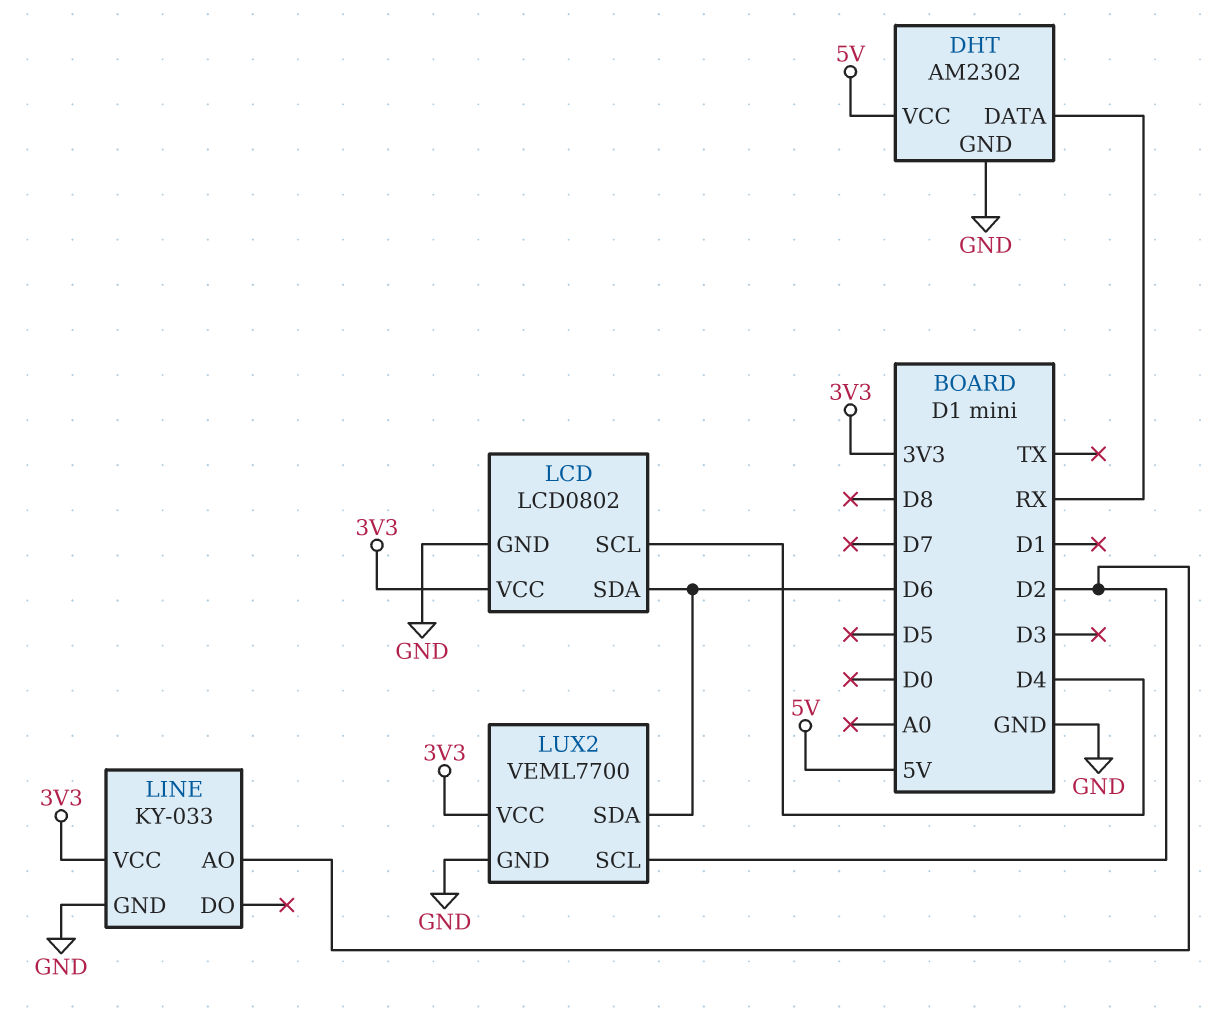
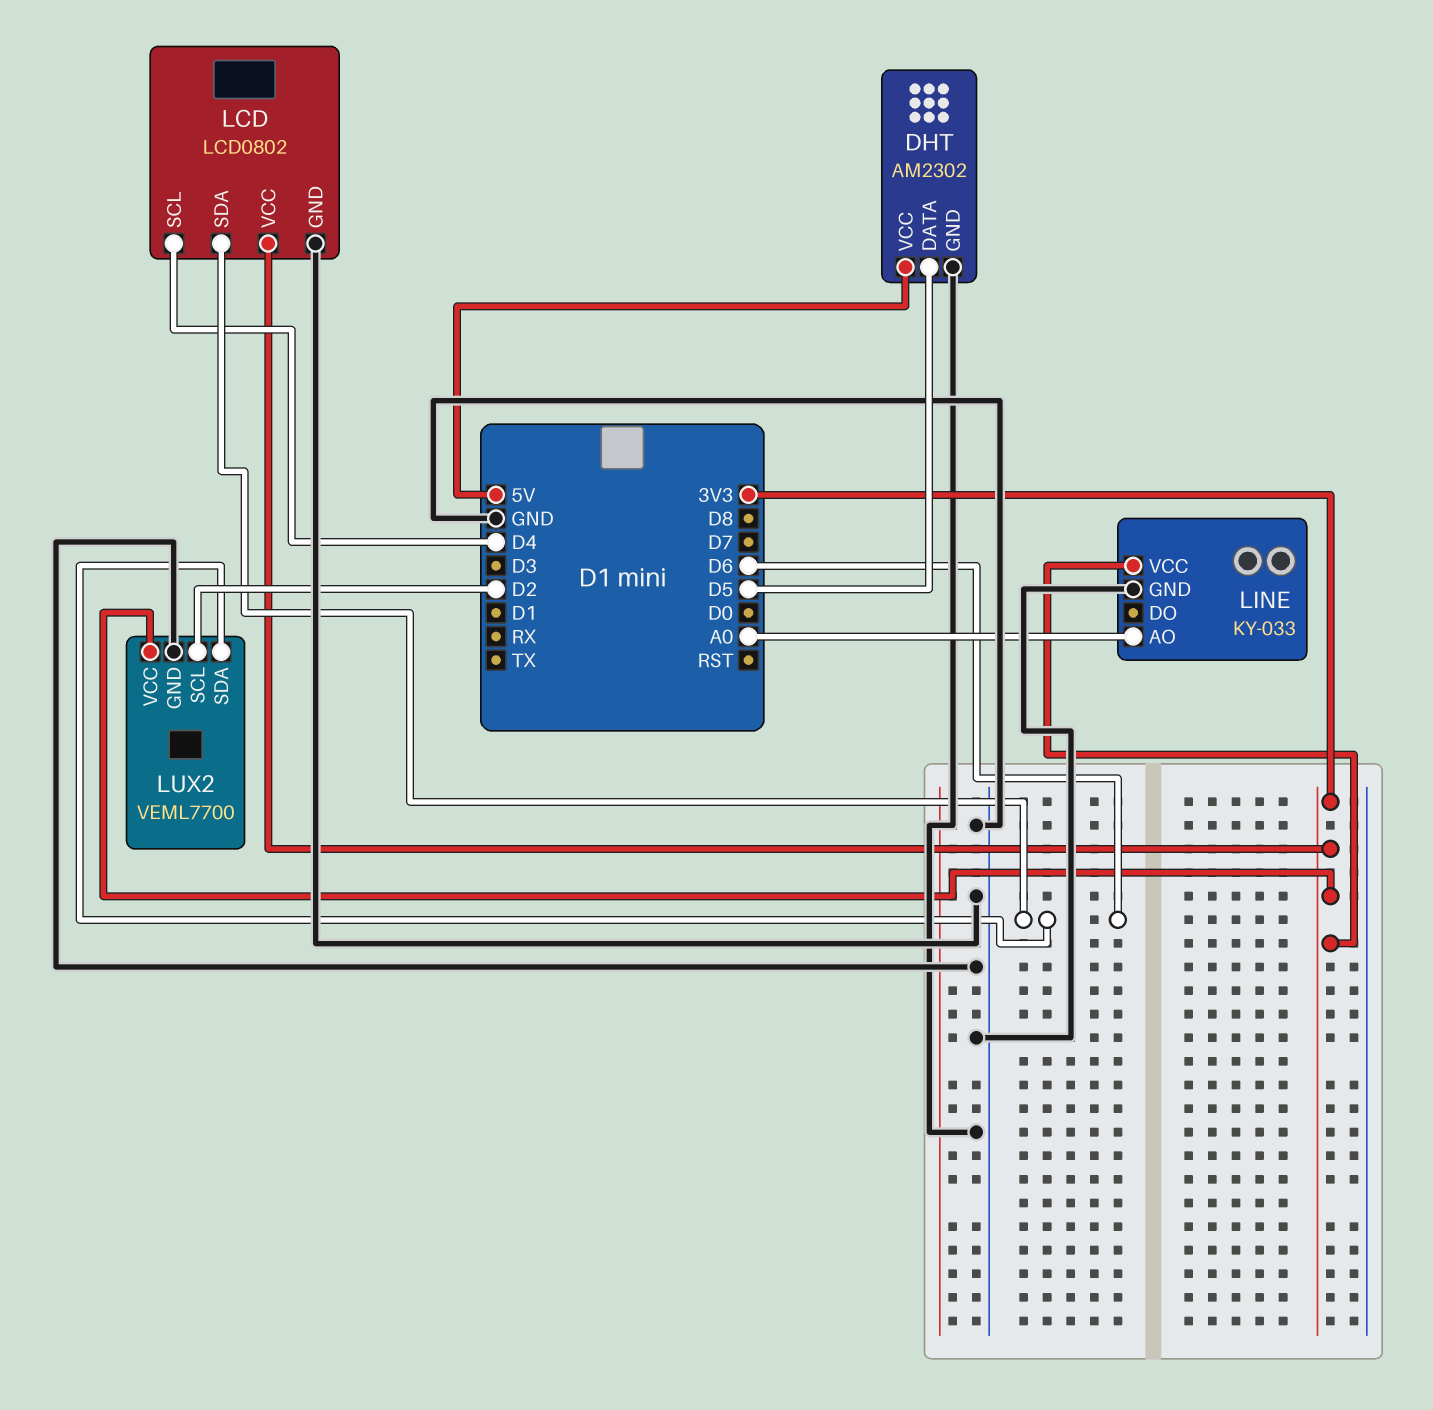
DHT pin DATA: RX -> D5
LINE pin AO: D2 -> A0

